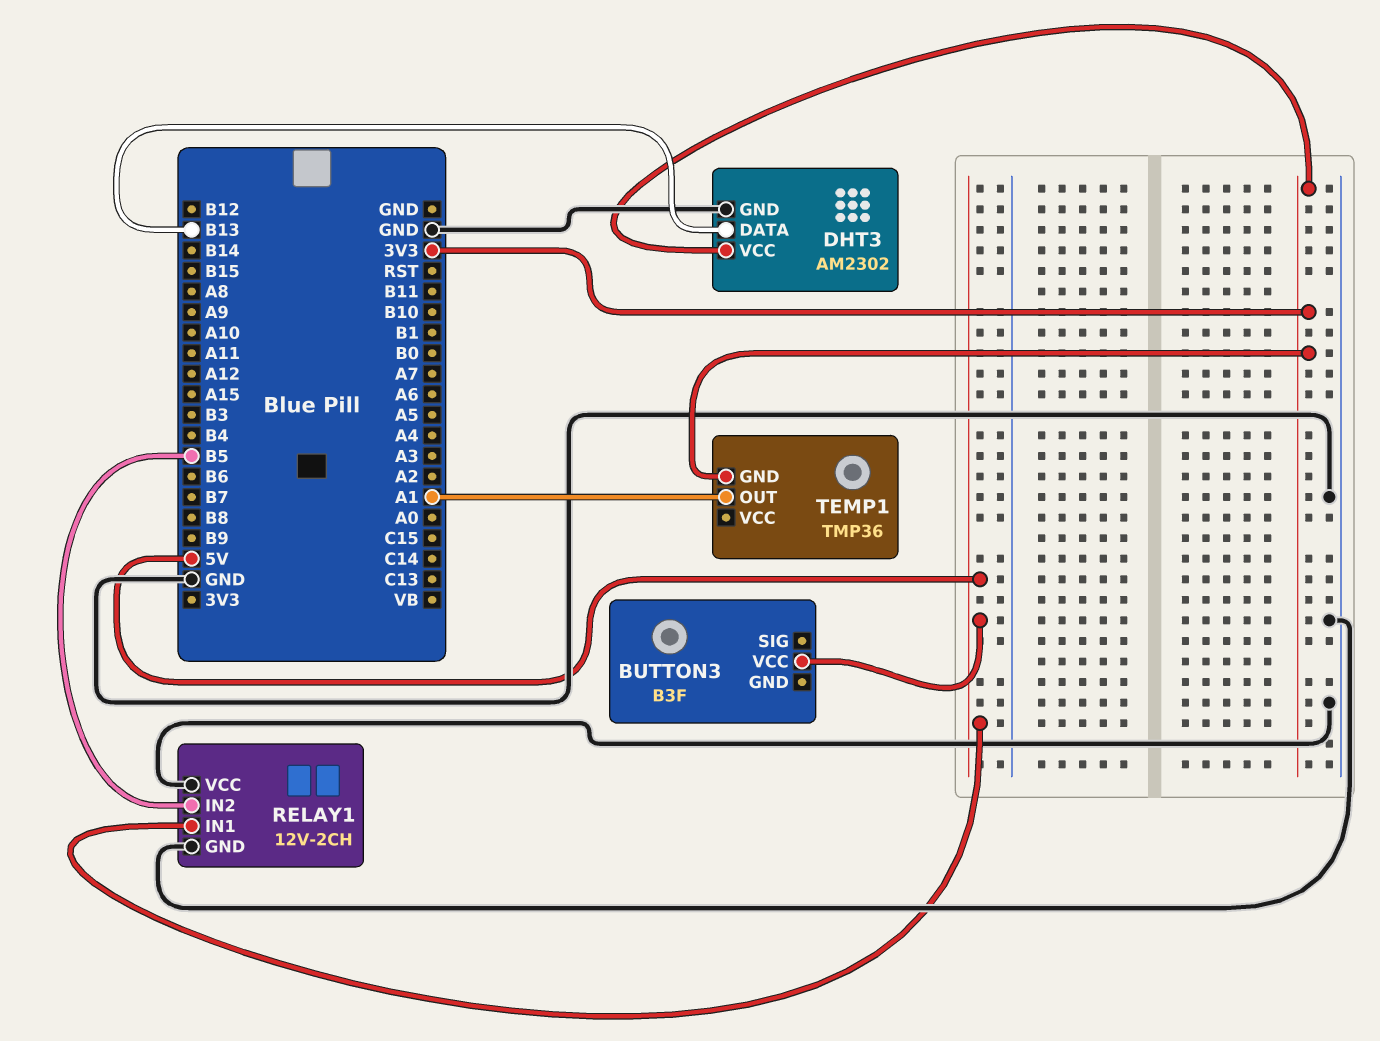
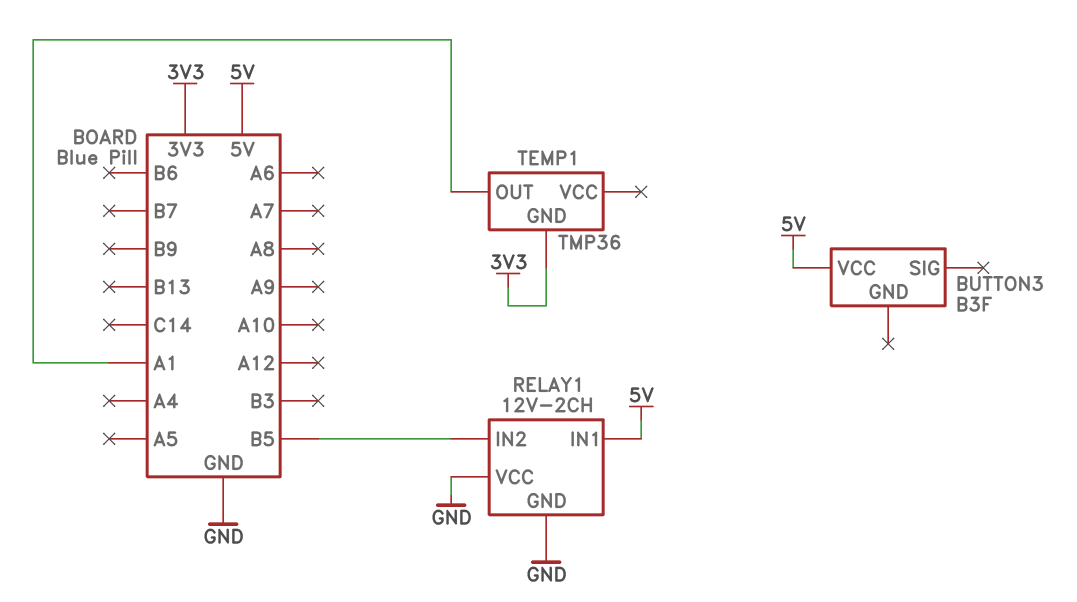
DHT3: AM2302 -> none
DHT3 pin DATA: B13 -> none
DHT3 pin GND: GND -> none
DHT3 pin VCC: 3V3 -> none

